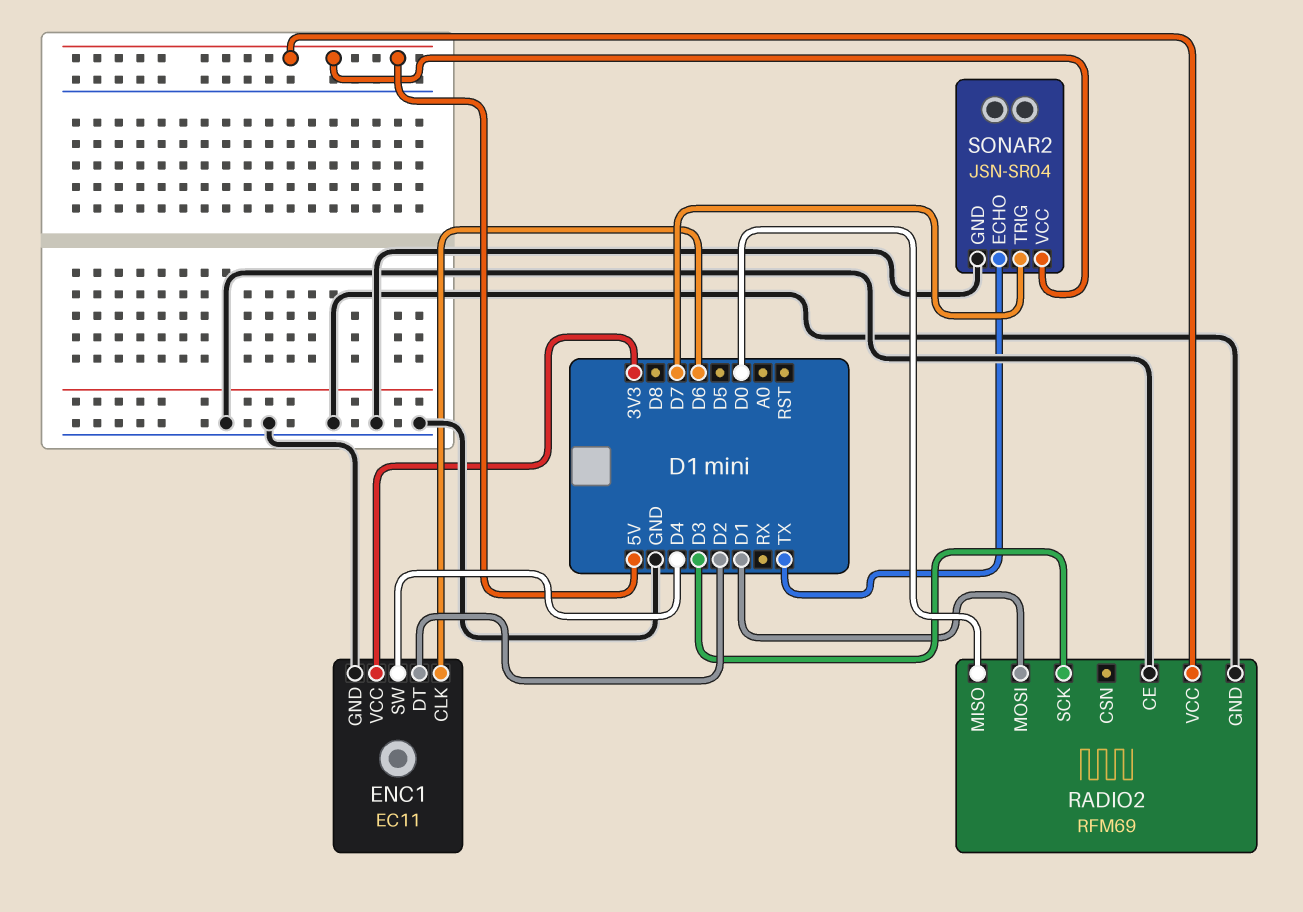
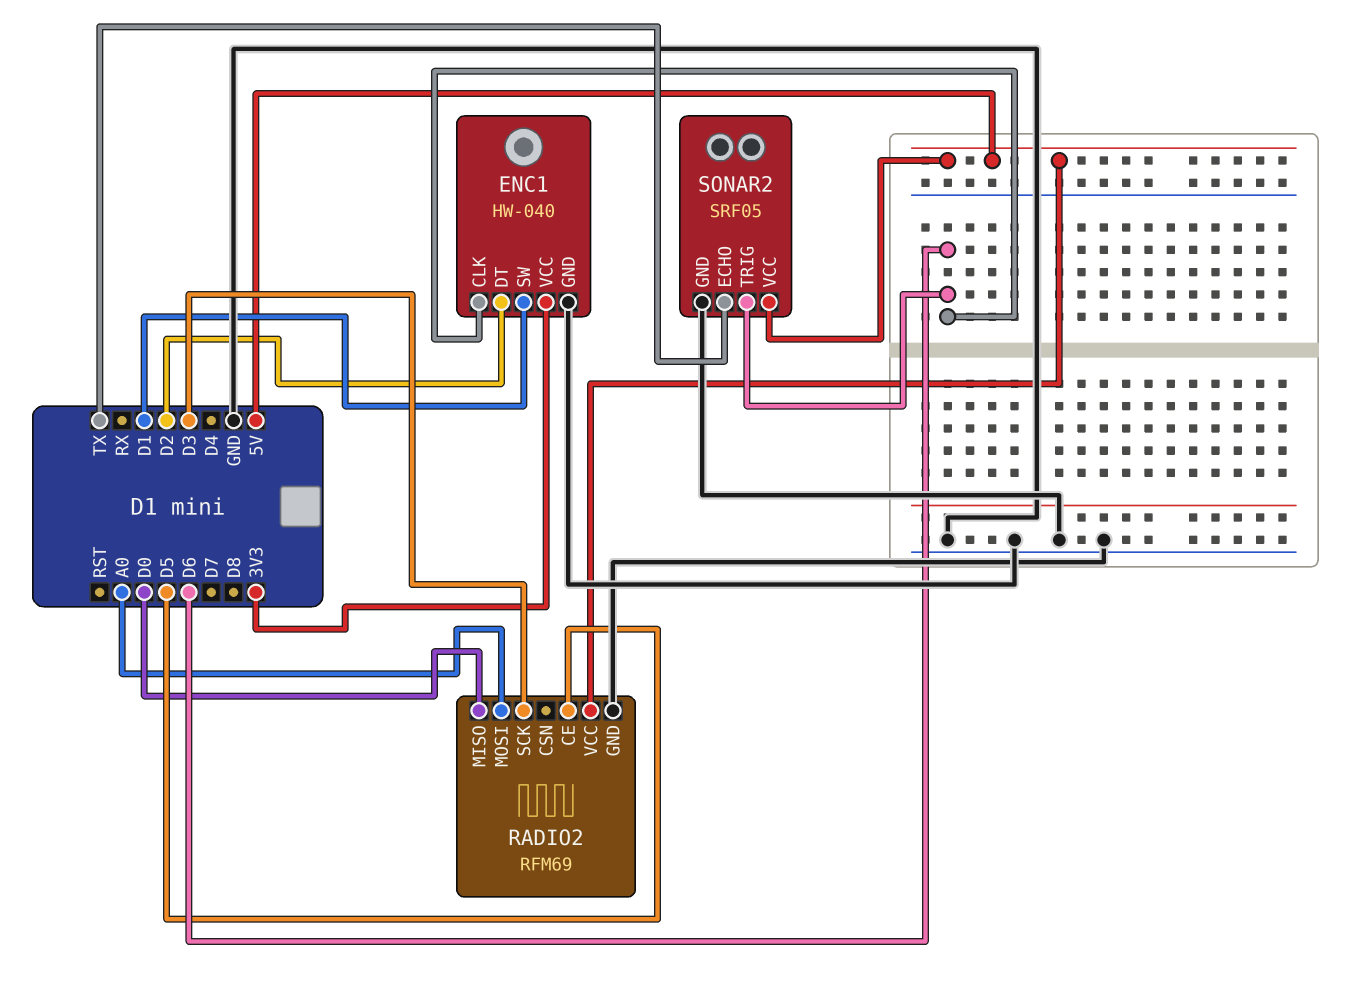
ENC1: EC11 -> HW-040
ENC1 pin SW: D4 -> D1
RADIO2 pin CE: GND -> D5
RADIO2 pin MOSI: D1 -> A0
SONAR2: JSN-SR04 -> SRF05
SONAR2 pin TRIG: D7 -> D6

